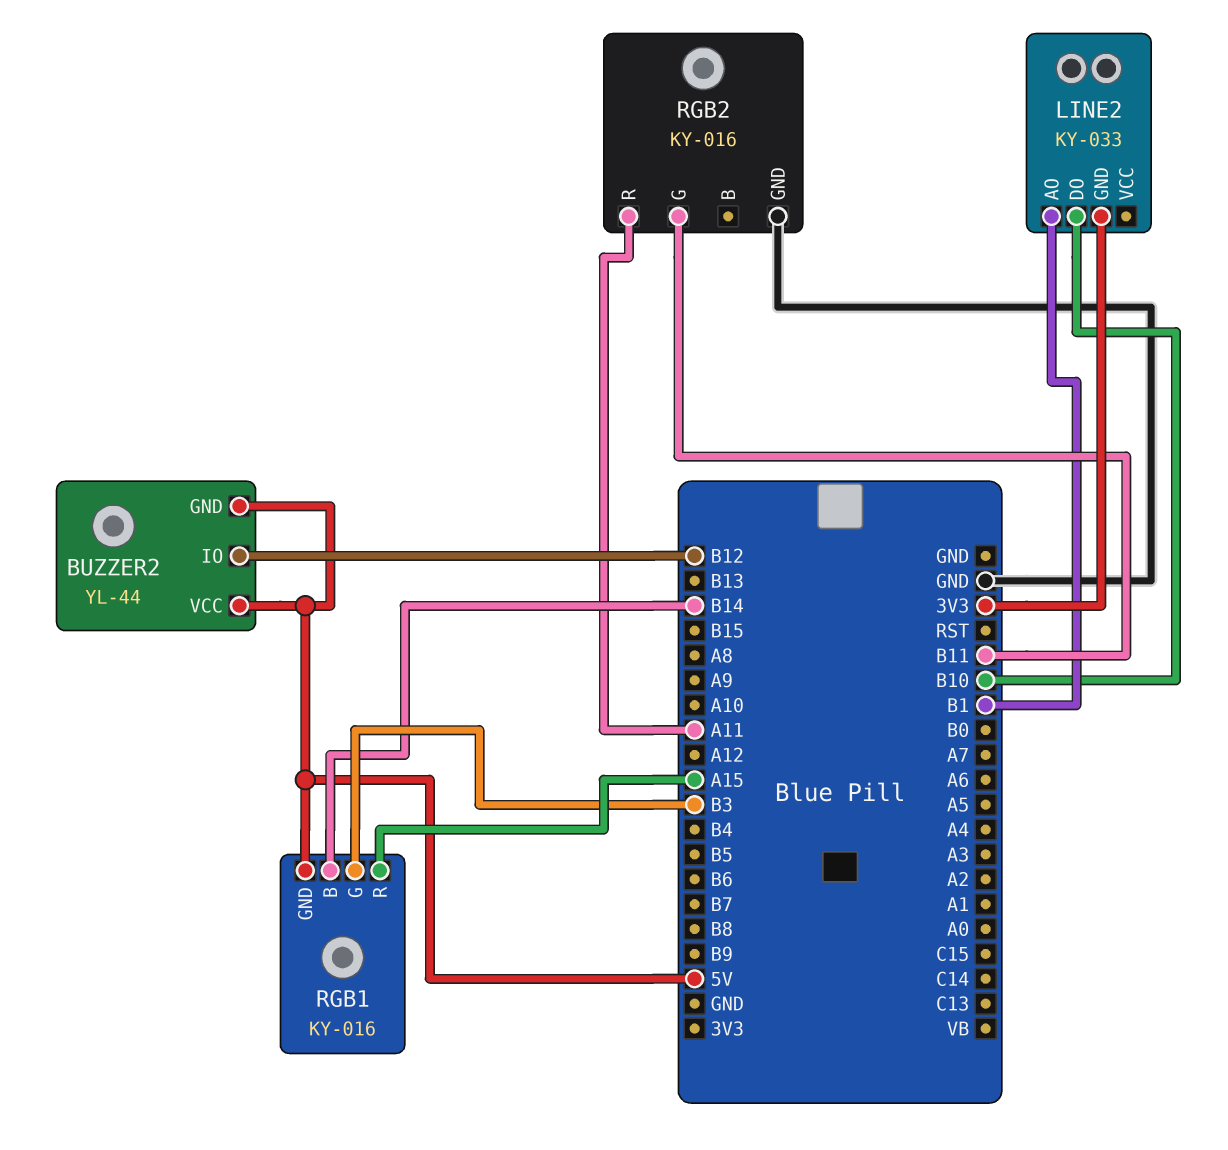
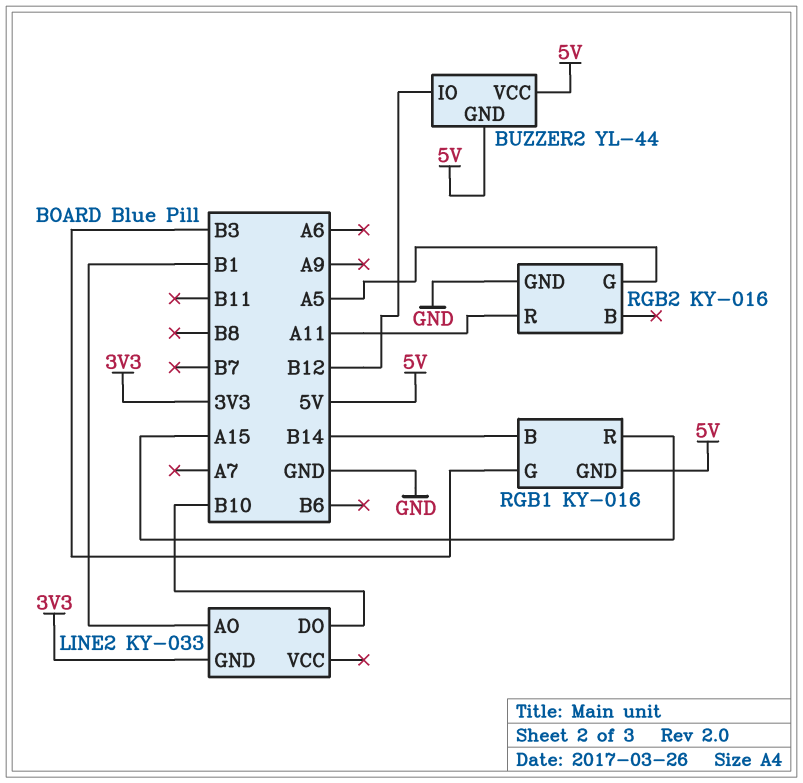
RGB2 pin G: B11 -> A5

